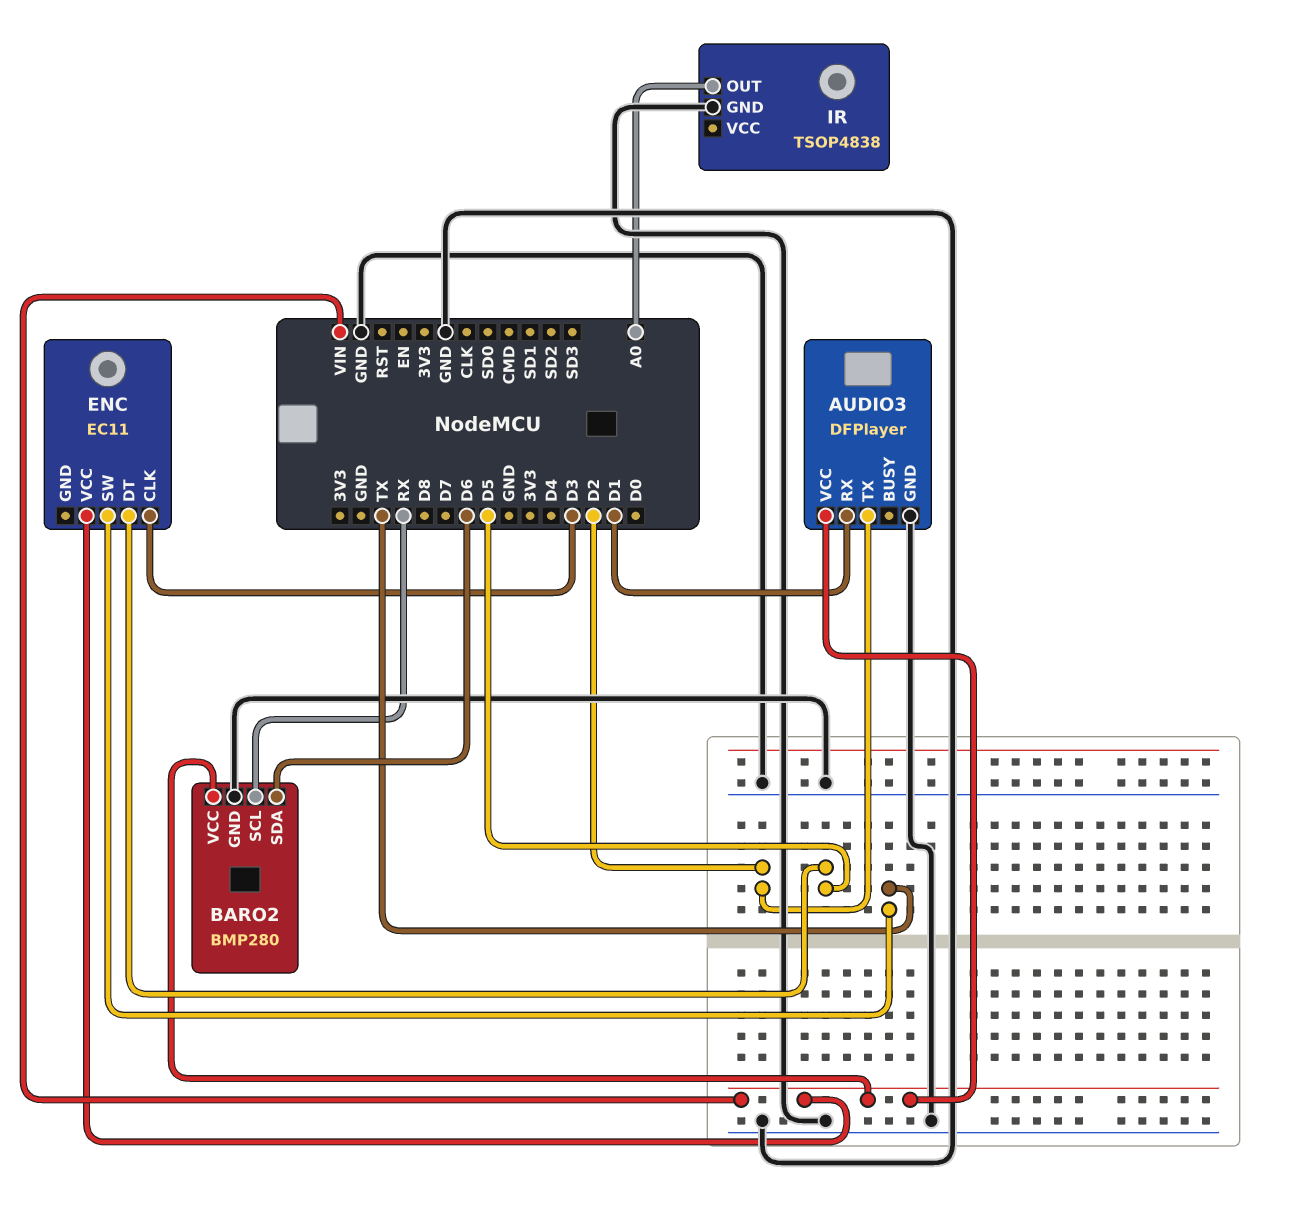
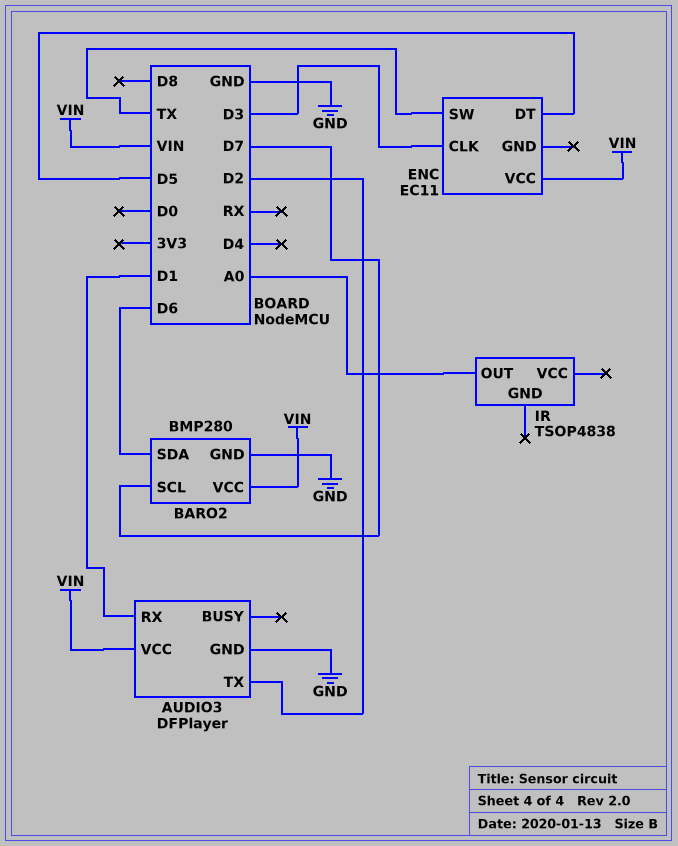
BARO2 pin SCL: RX -> D7
IR pin GND: GND -> none

